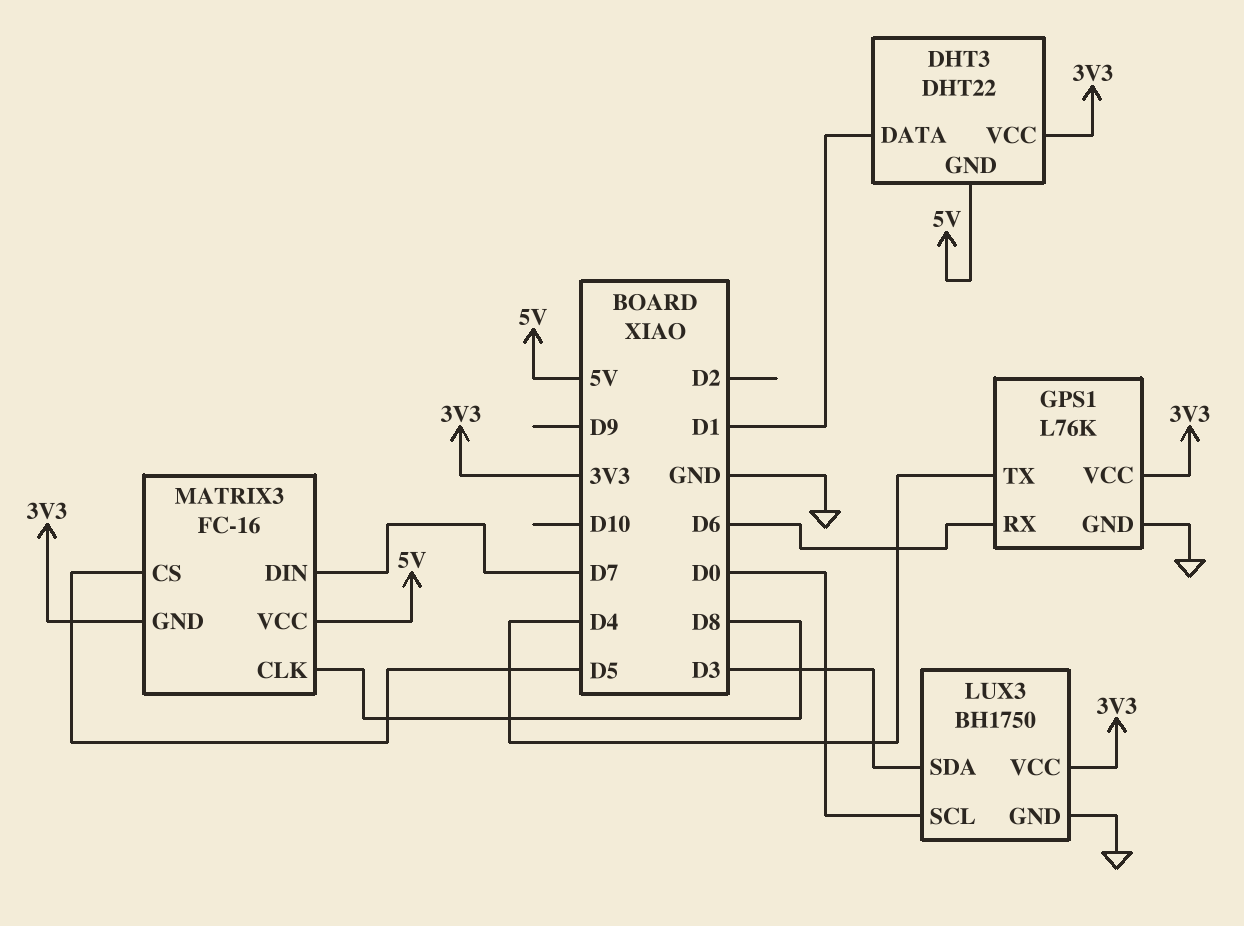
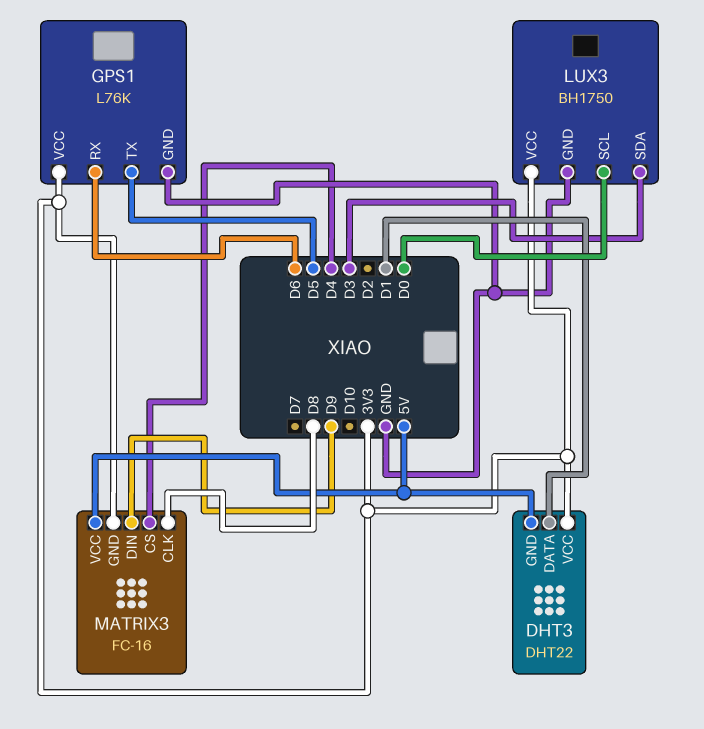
GPS1 pin TX: D4 -> D5
MATRIX3 pin CS: D5 -> D4
MATRIX3 pin DIN: D7 -> D9

